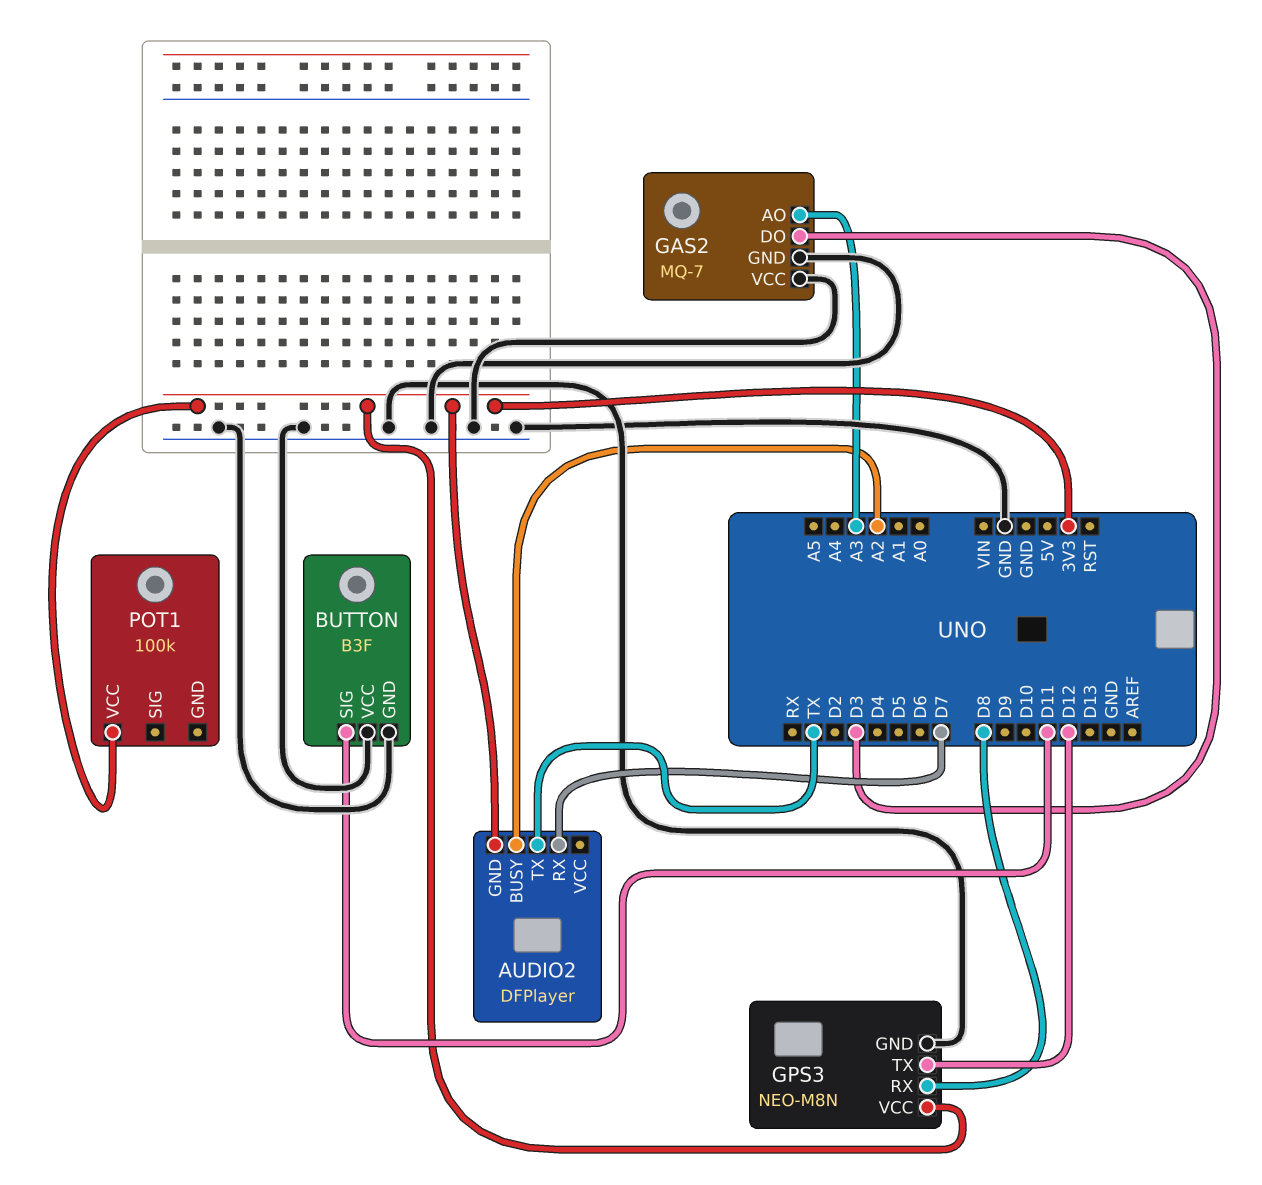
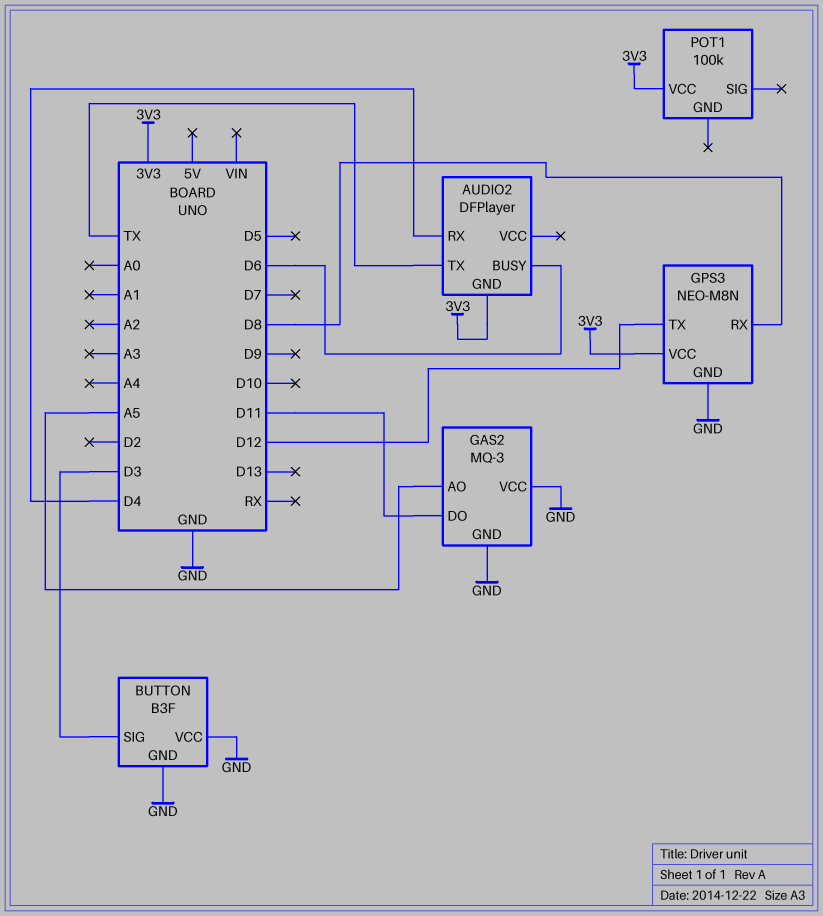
AUDIO2 pin BUSY: A2 -> D6
AUDIO2 pin RX: D7 -> D4
BUTTON pin SIG: D11 -> D3
GAS2: MQ-7 -> MQ-3
GAS2 pin AO: A3 -> A5
GAS2 pin DO: D3 -> D11

